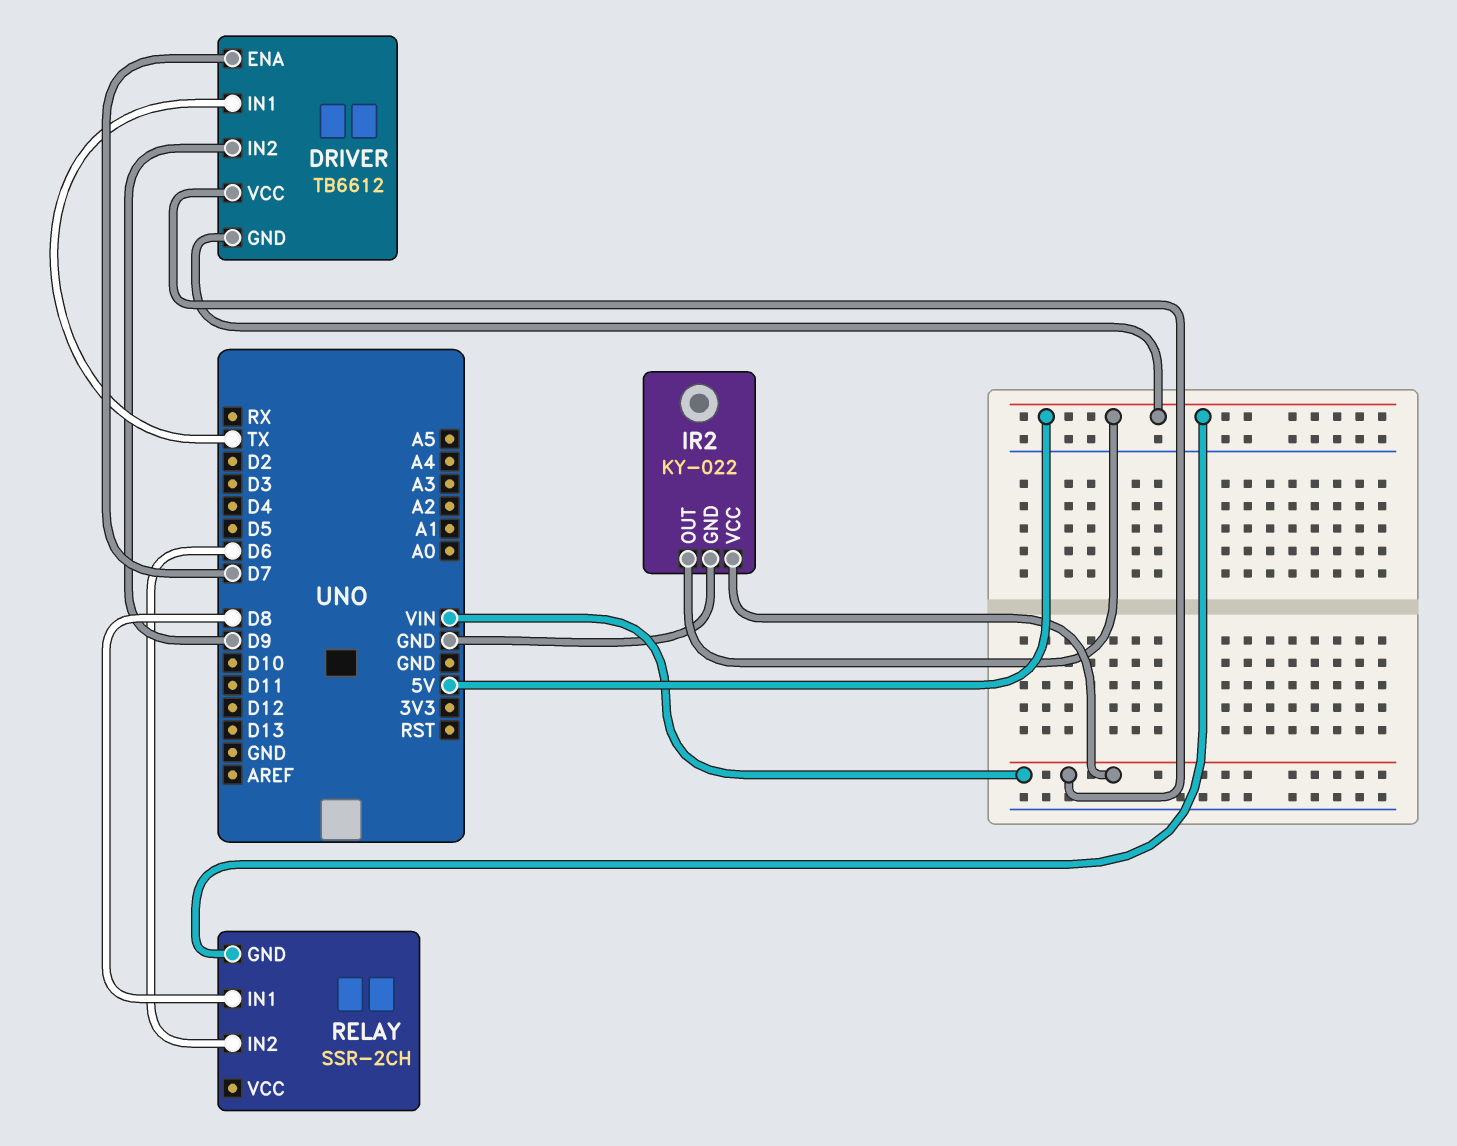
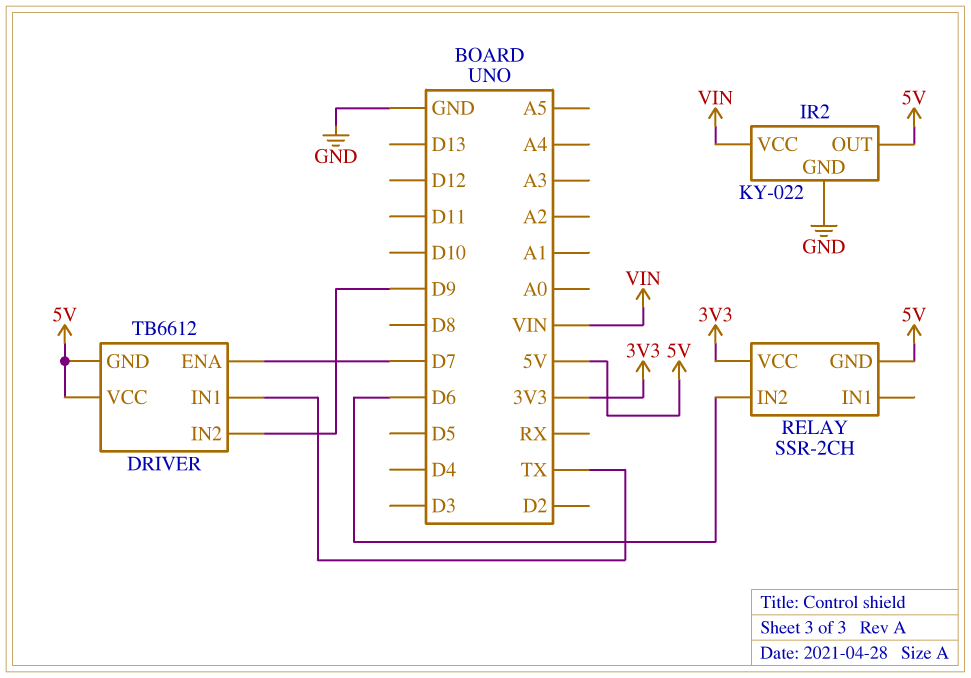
DRIVER pin VCC: VIN -> 5V
RELAY pin IN1: D8 -> none
RELAY pin VCC: none -> 3V3

